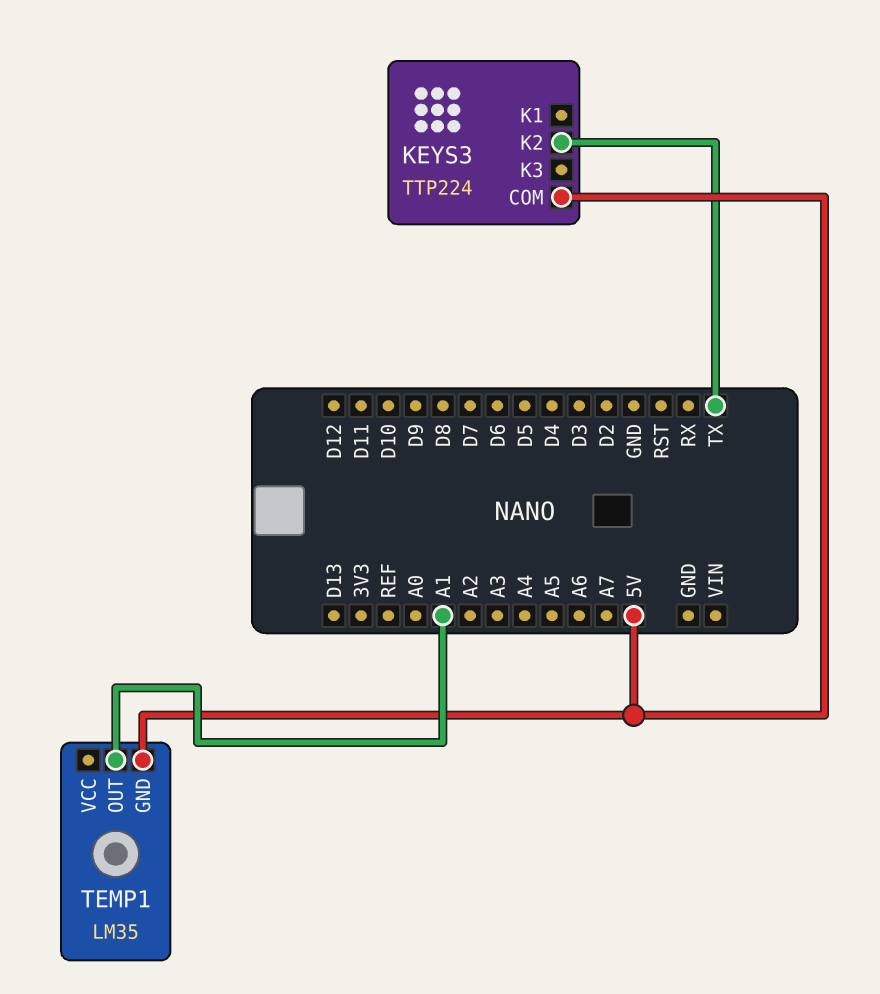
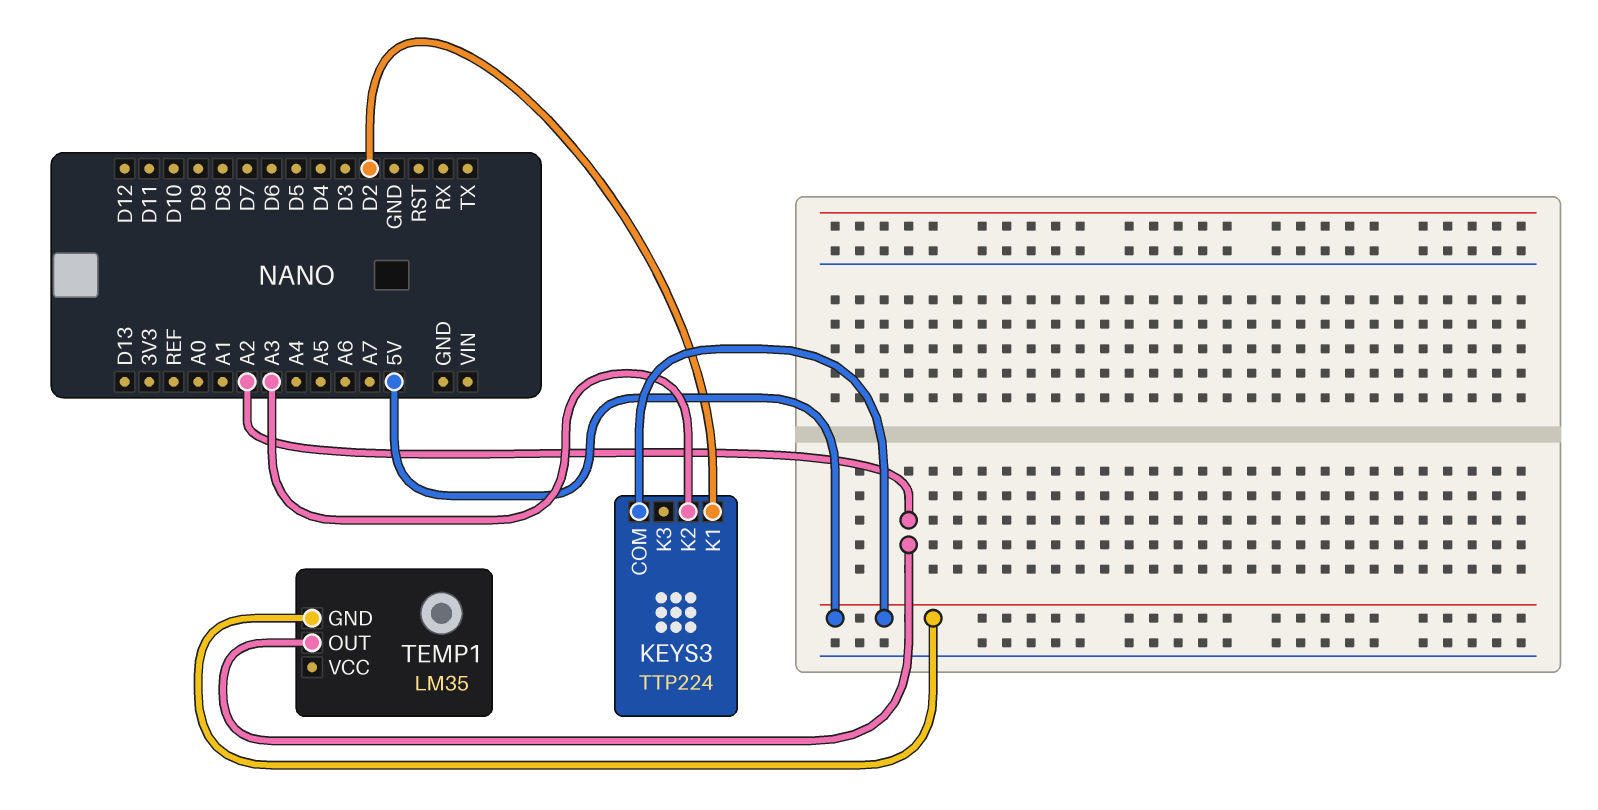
KEYS3 pin K1: none -> D2
KEYS3 pin K2: TX -> A3
TEMP1 pin OUT: A1 -> A2

